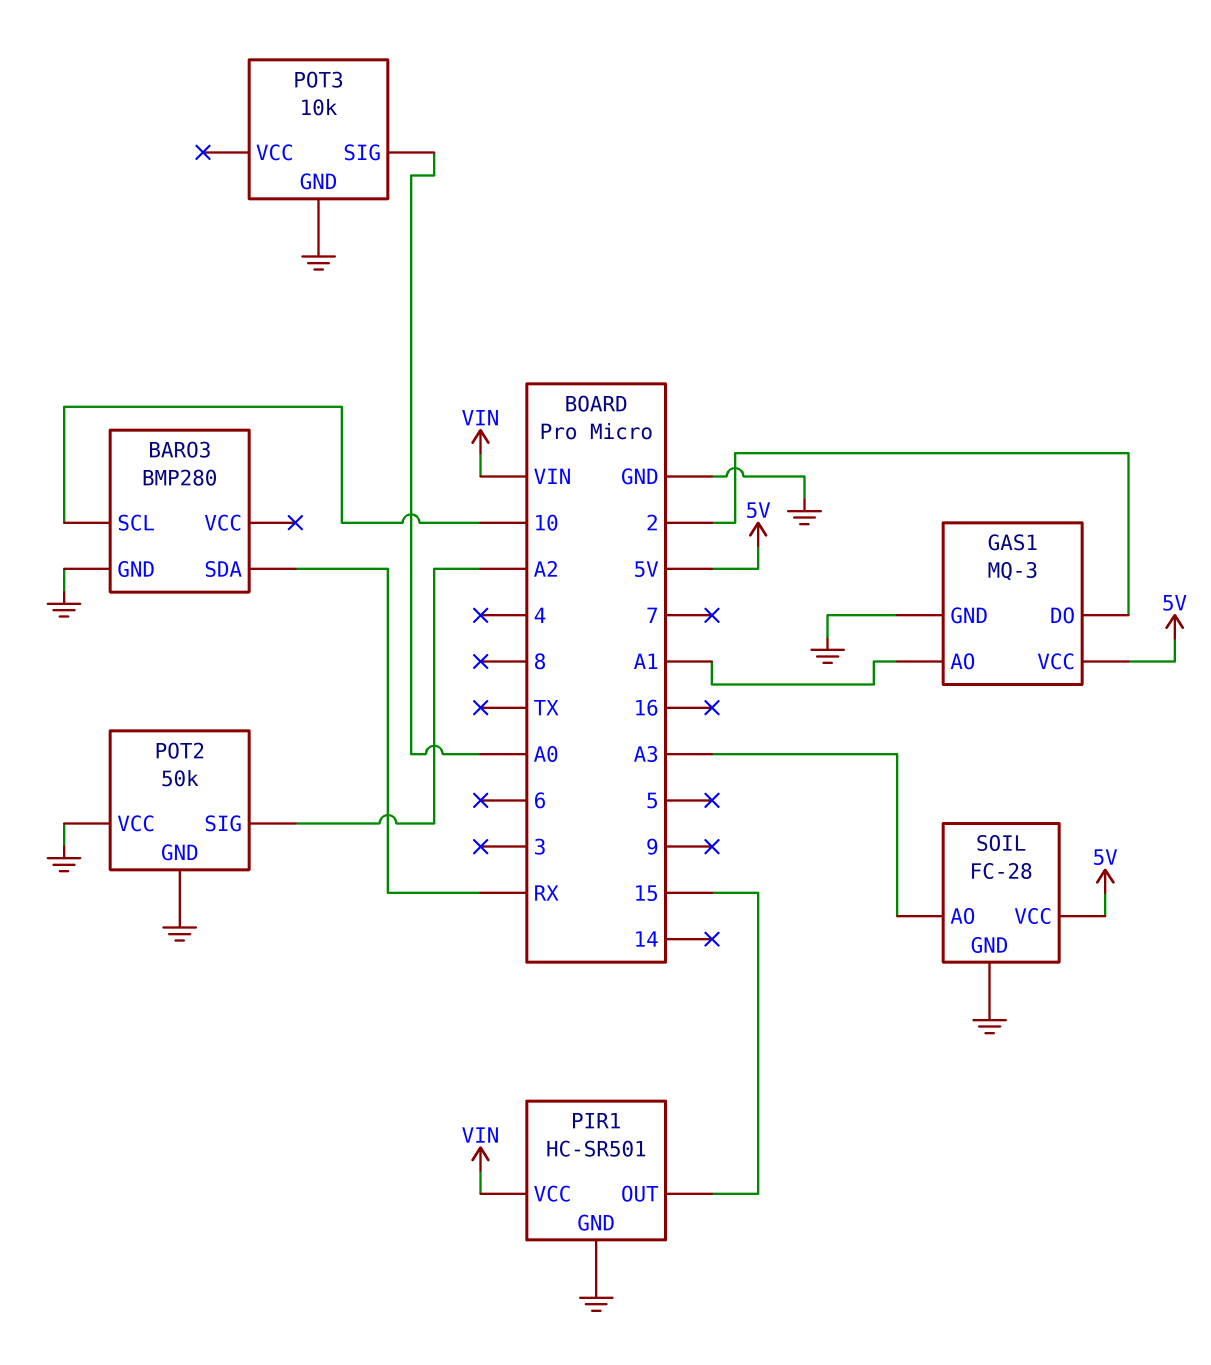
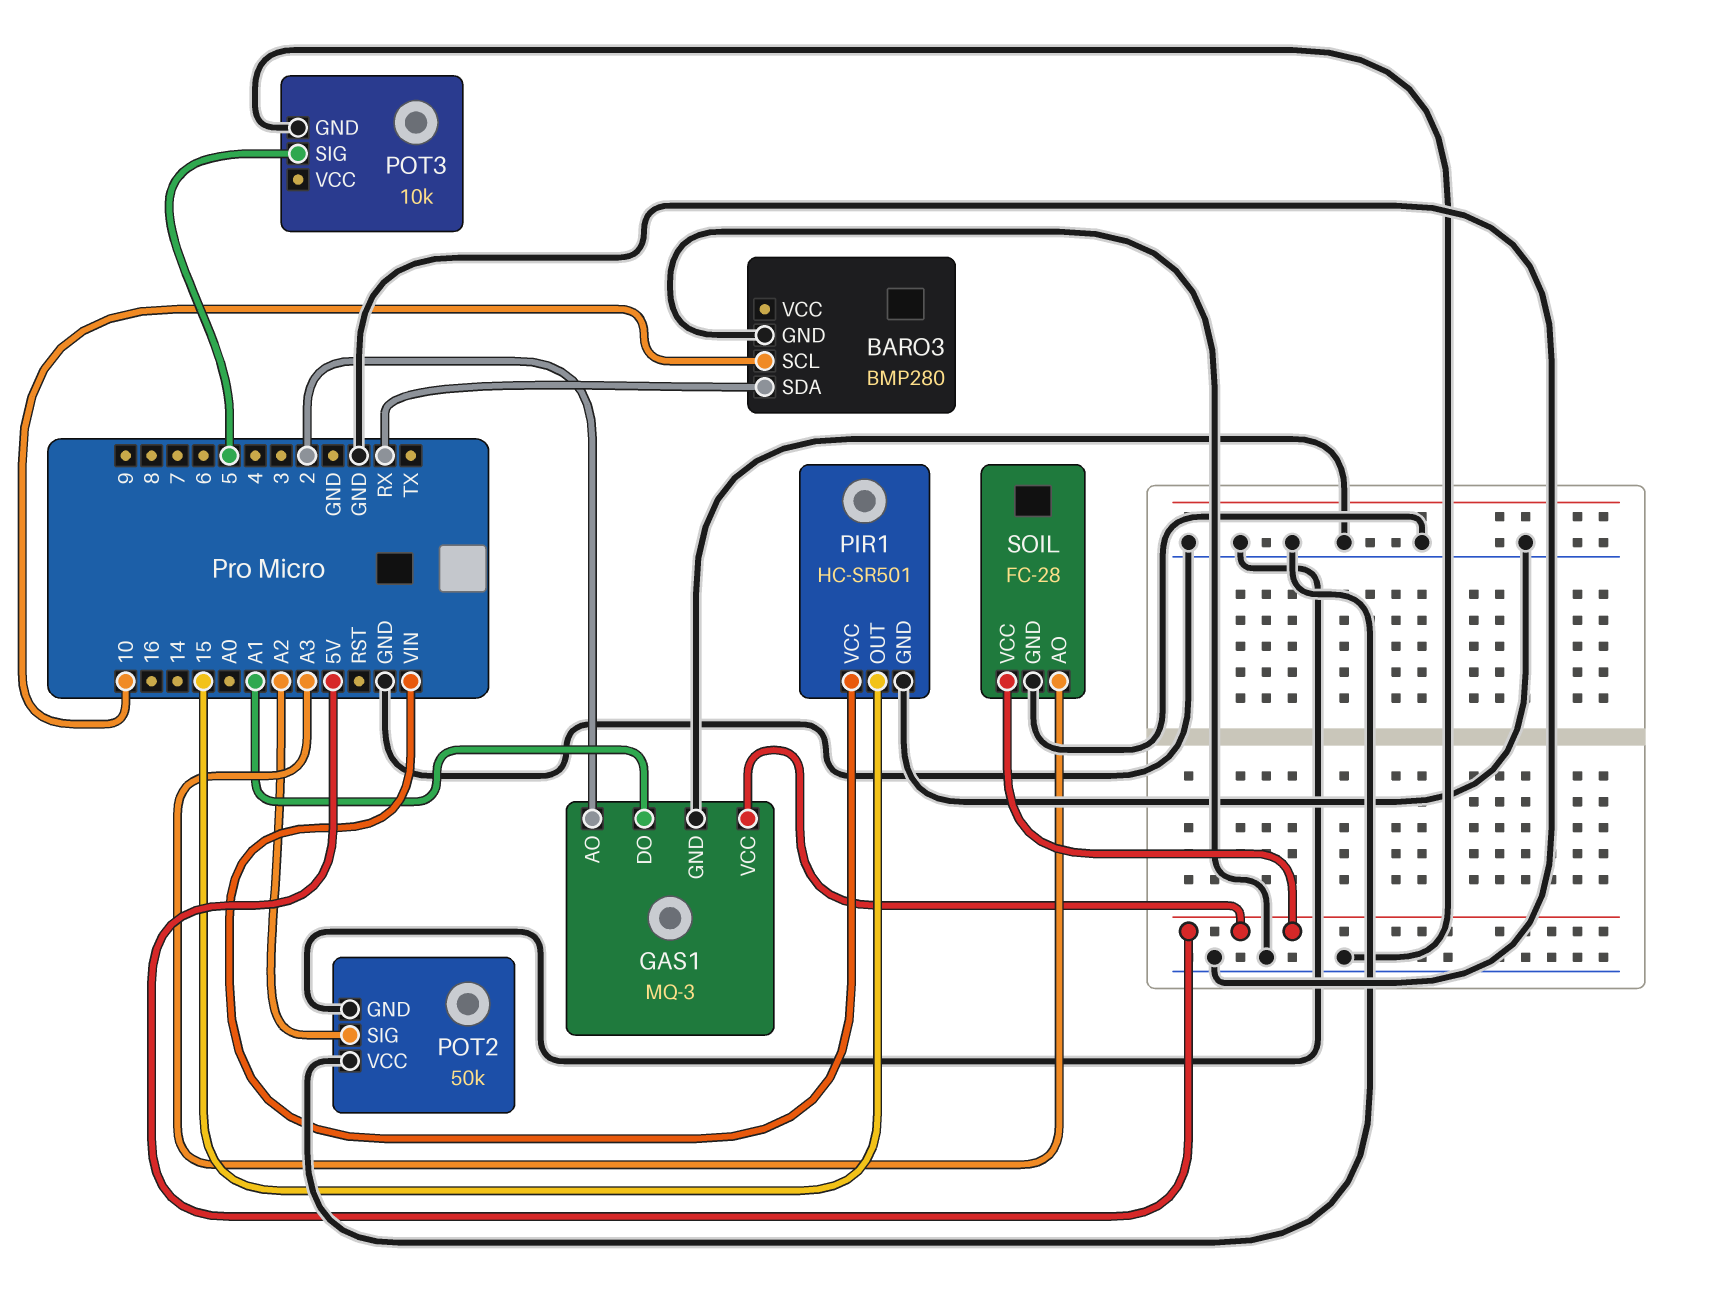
GAS1 pin AO: A1 -> 2
GAS1 pin DO: 2 -> A1
POT3 pin SIG: A0 -> 5

